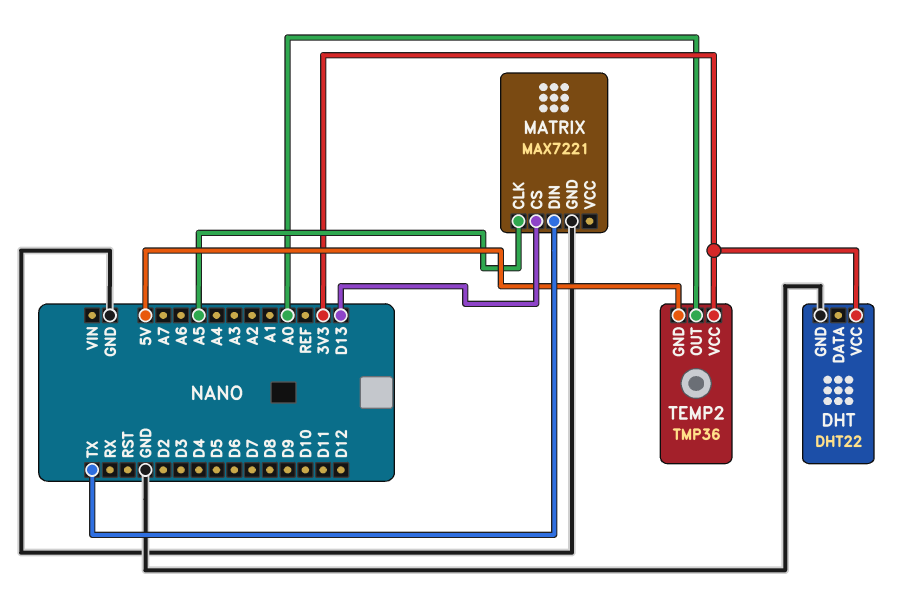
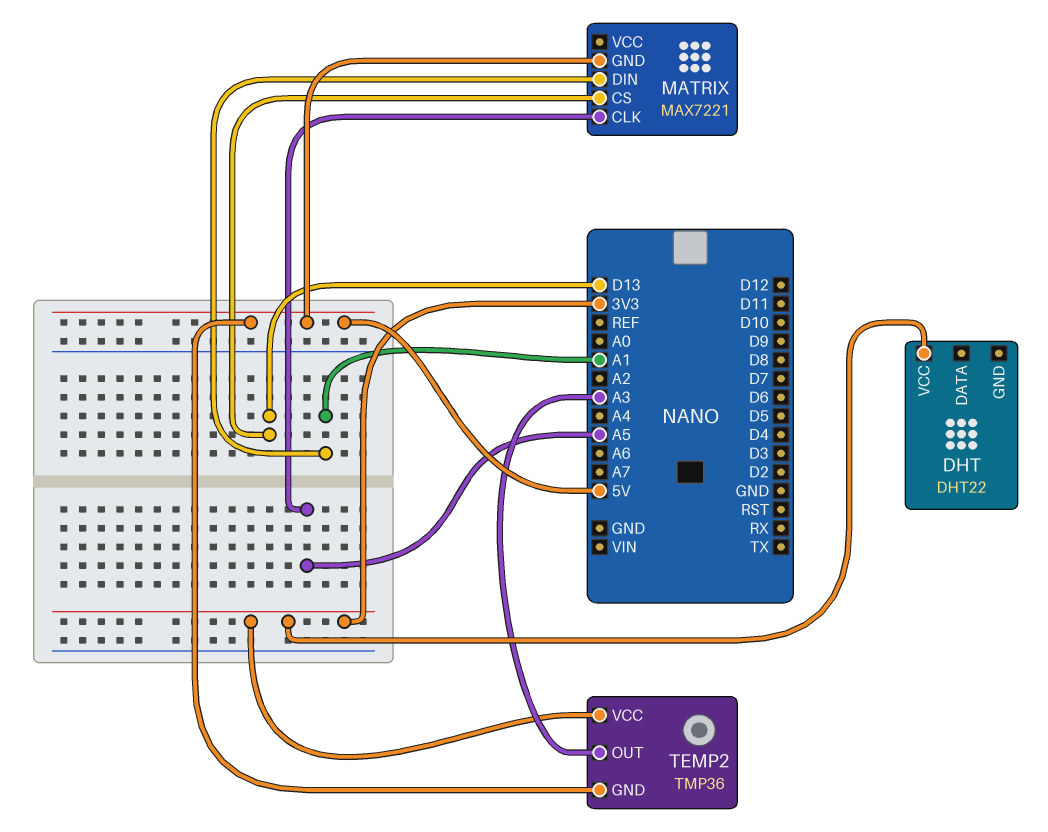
DHT pin GND: GND -> none
MATRIX pin DIN: TX -> A1
MATRIX pin GND: GND -> 5V
TEMP2 pin OUT: A0 -> A3

